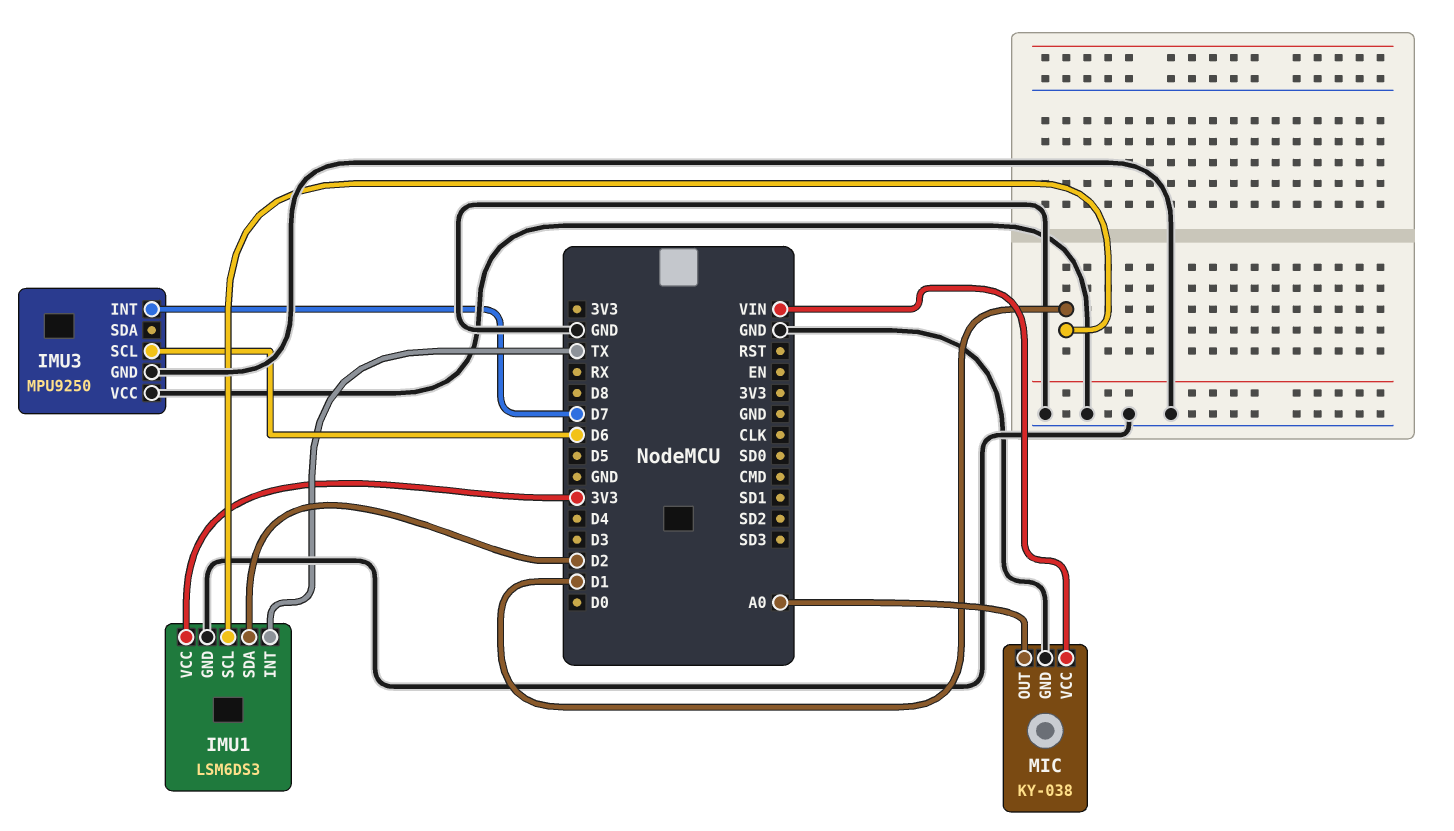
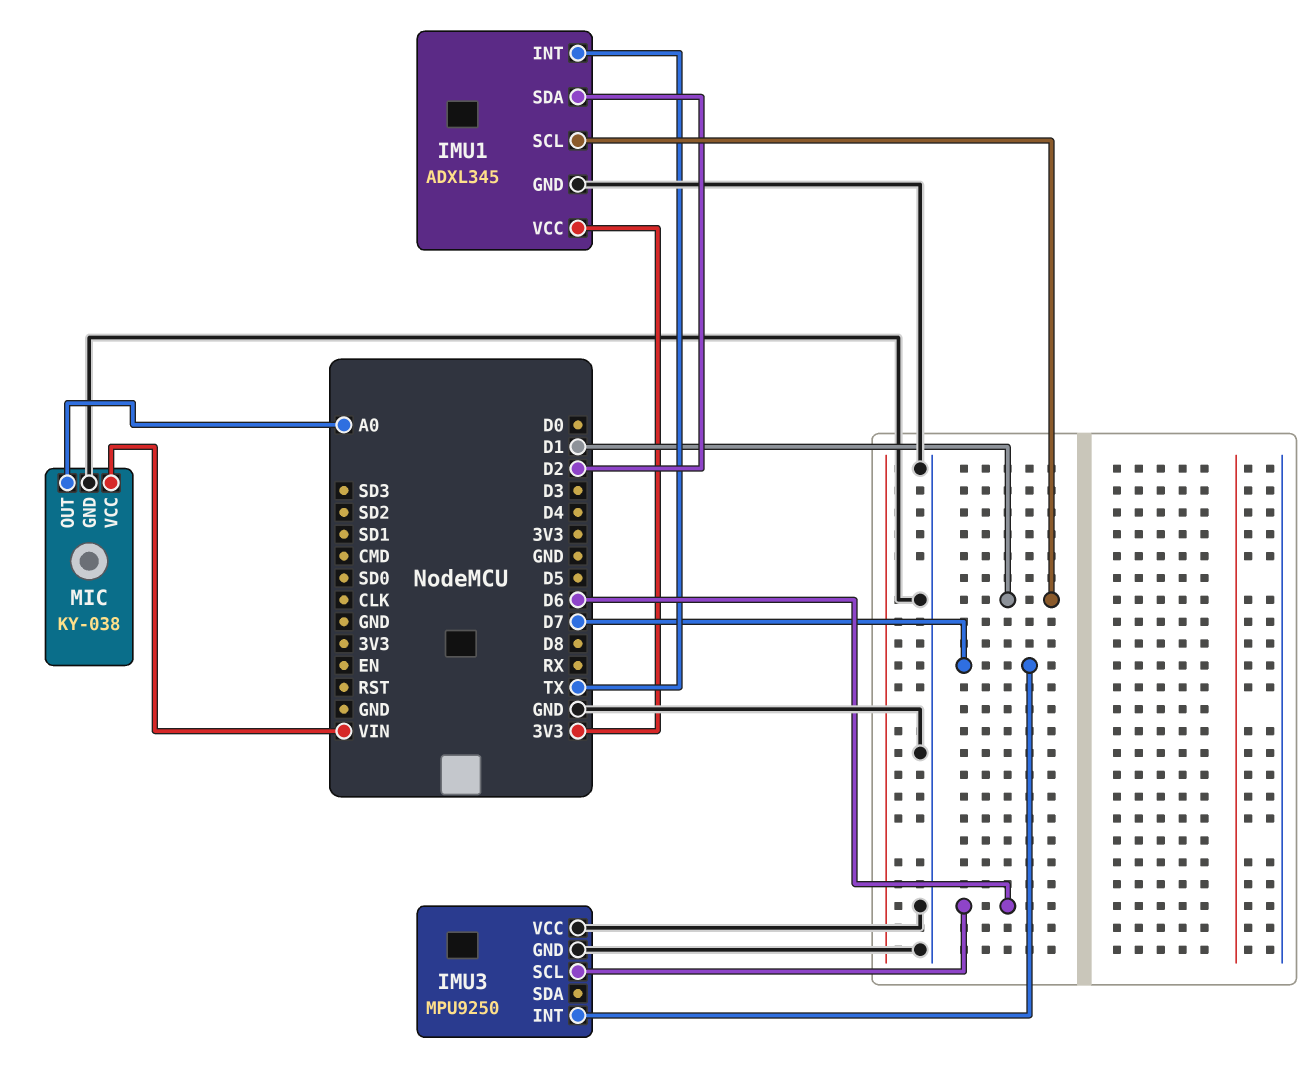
IMU1: LSM6DS3 -> ADXL345

